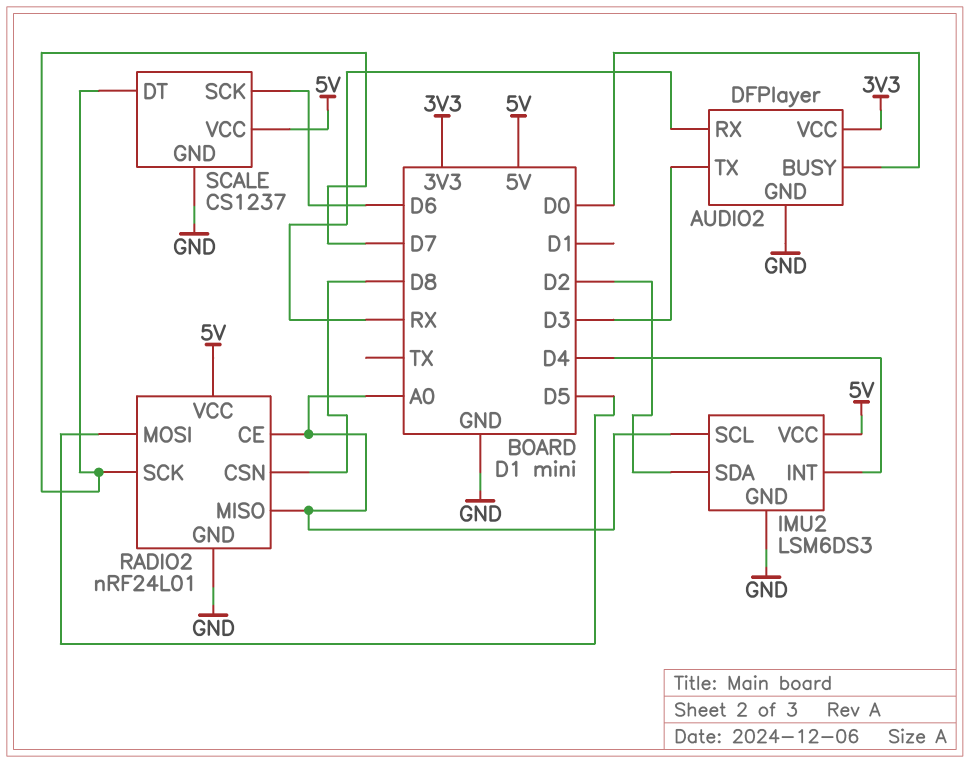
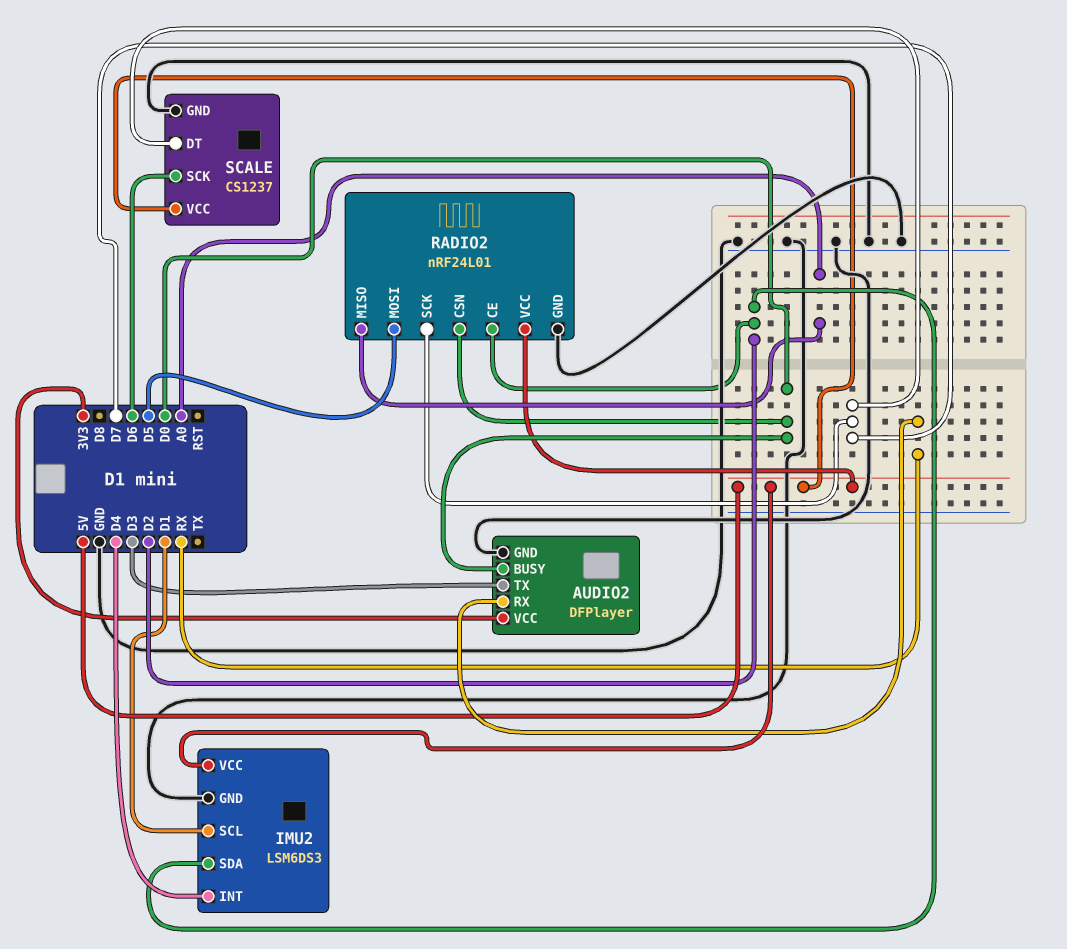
IMU2 pin SCL: A0 -> D1
RADIO2 pin CE: A0 -> D2
RADIO2 pin CSN: D8 -> D0

